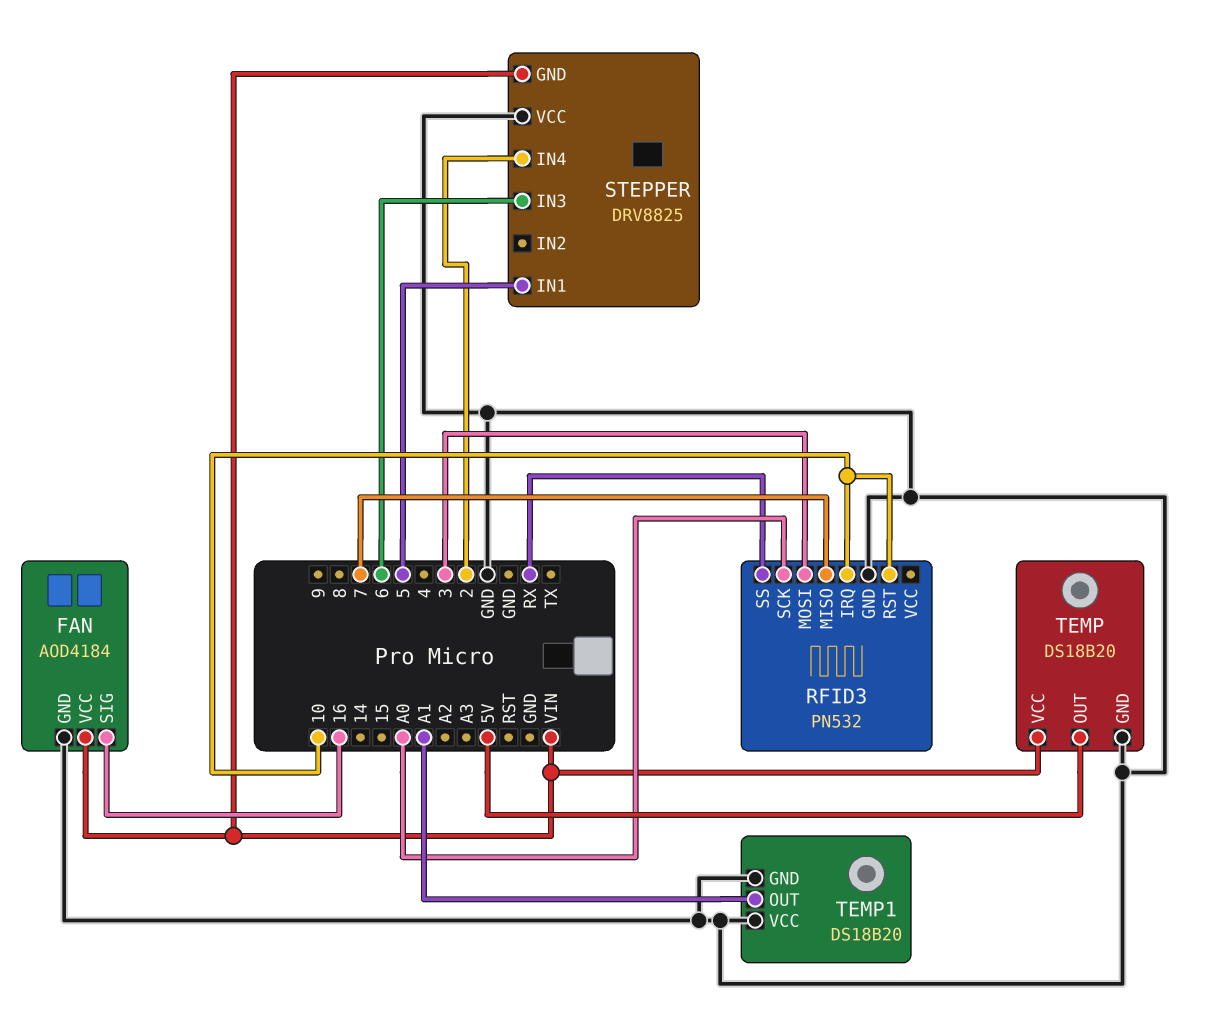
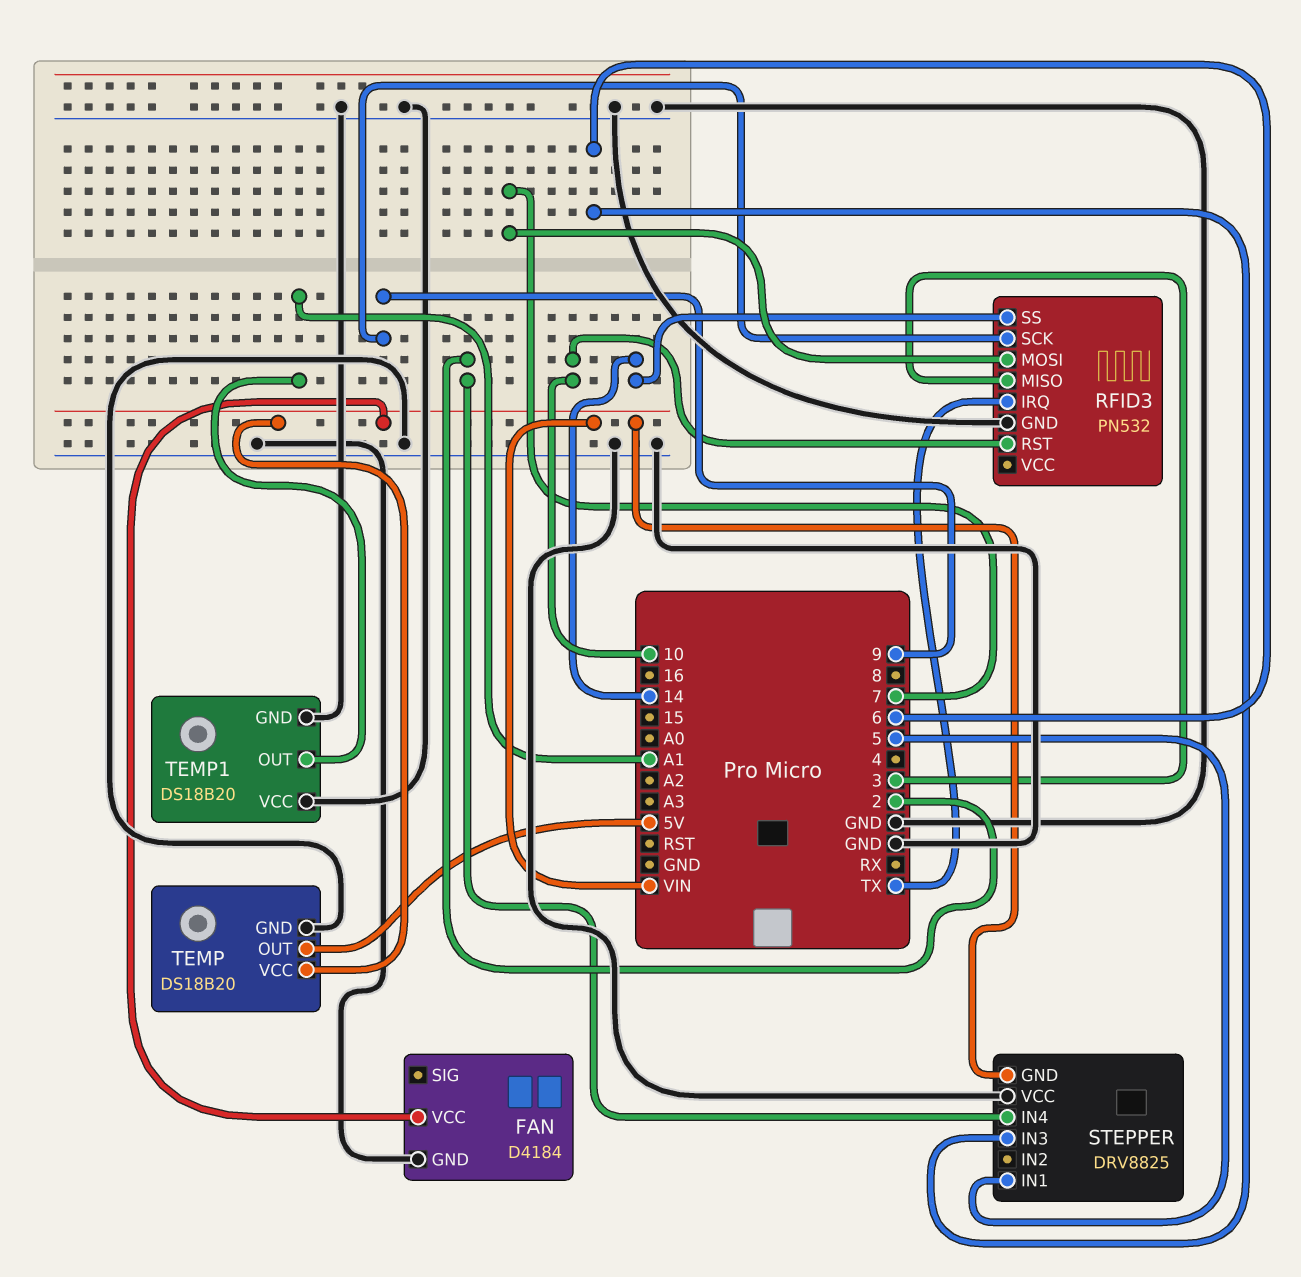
FAN: AOD4184 -> D4184
FAN pin SIG: 16 -> none
RFID3 pin IRQ: 10 -> TX
RFID3 pin MISO: 7 -> 3
RFID3 pin MOSI: 3 -> 7
RFID3 pin SCK: A0 -> 9
RFID3 pin SS: RX -> 14

